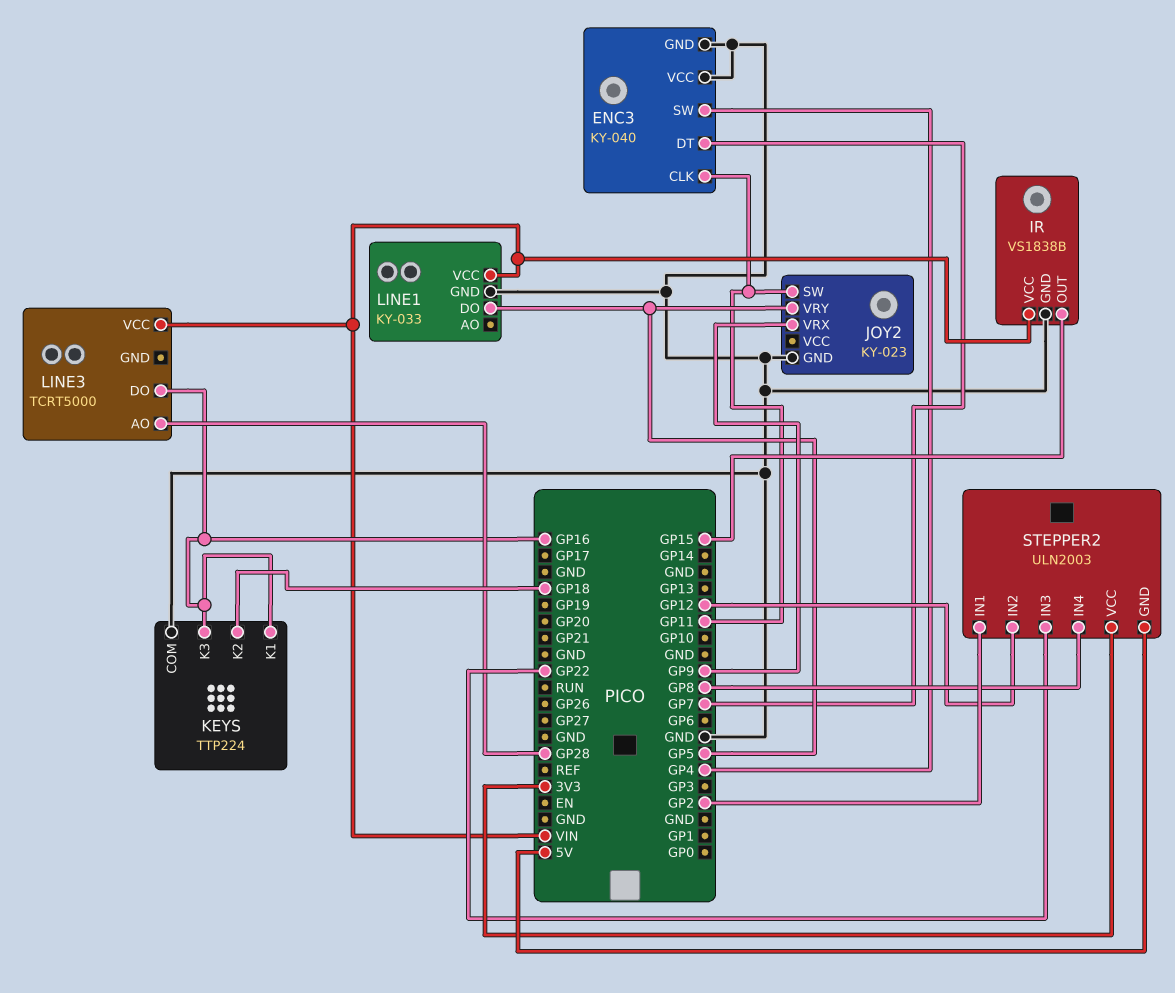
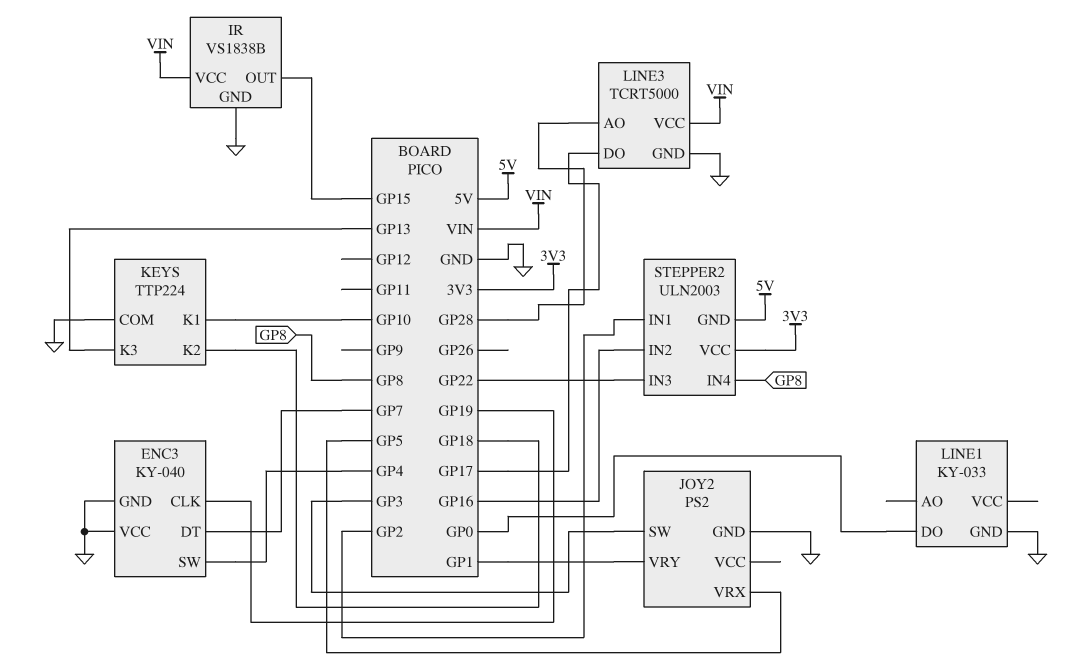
ENC3 pin CLK: GP11 -> GP19
JOY2: KY-023 -> PS2
JOY2 pin SW: GP11 -> GP3
JOY2 pin VRX: GP9 -> GP5
JOY2 pin VRY: GP5 -> GP1
KEYS pin K1: GP16 -> GP10
KEYS pin K3: GP16 -> GP13
LINE1 pin DO: GP5 -> GP0
LINE1 pin VCC: VIN -> none
LINE3 pin DO: GP16 -> GP17
LINE3 pin GND: none -> GND
STEPPER2 pin IN2: GP12 -> GP16

